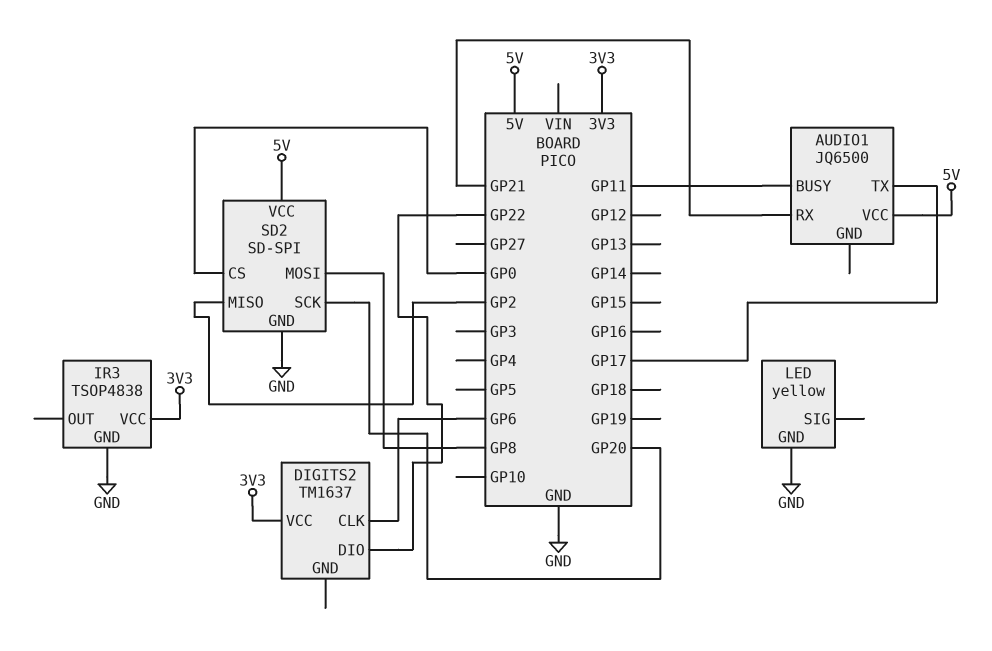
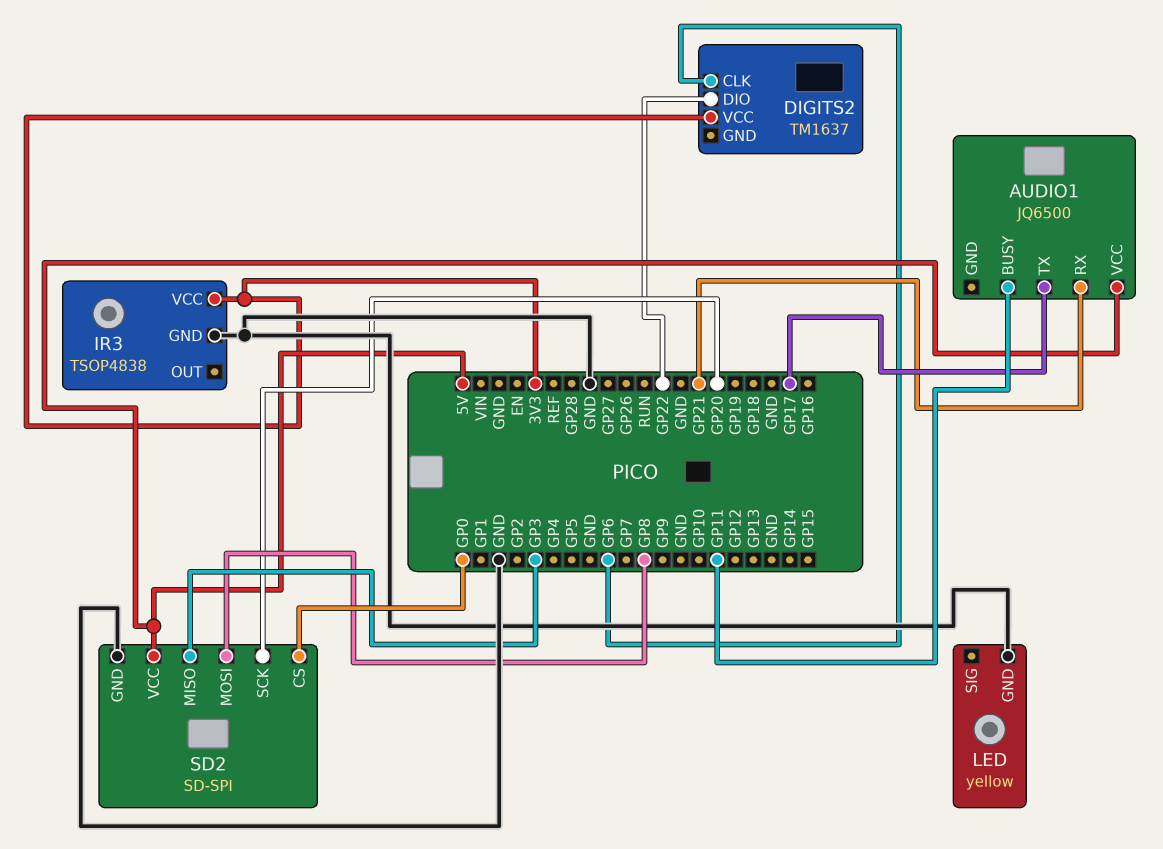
SD2 pin MISO: GP2 -> GP3

